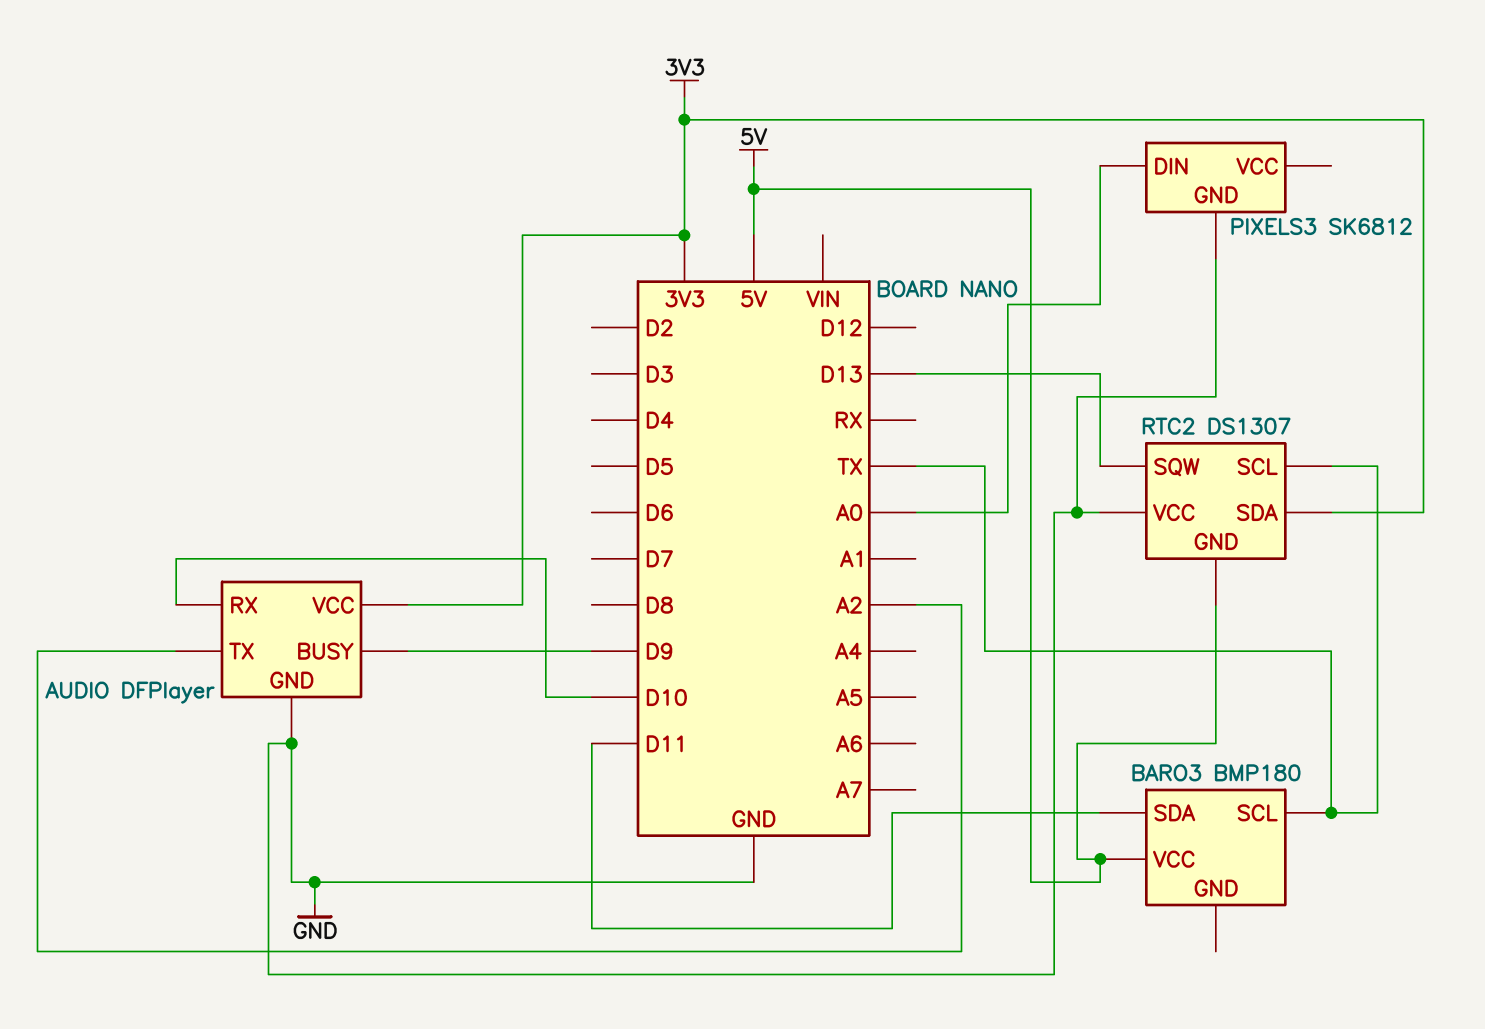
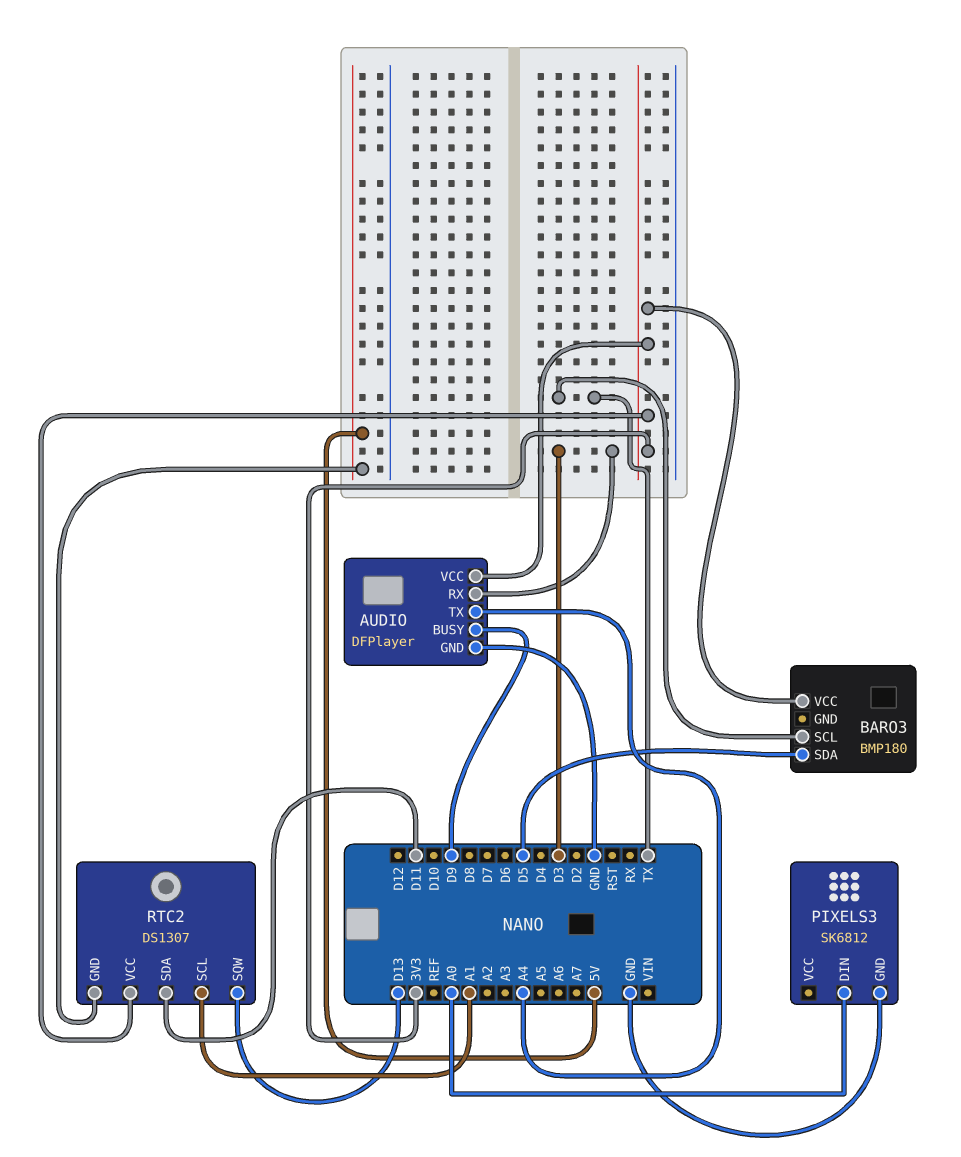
AUDIO pin RX: D10 -> D3
AUDIO pin TX: A2 -> A4
BARO3 pin SDA: D11 -> D5
BARO3 pin VCC: 5V -> 3V3
RTC2 pin SCL: TX -> A1
RTC2 pin SDA: 3V3 -> D11
RTC2 pin VCC: GND -> 3V3

